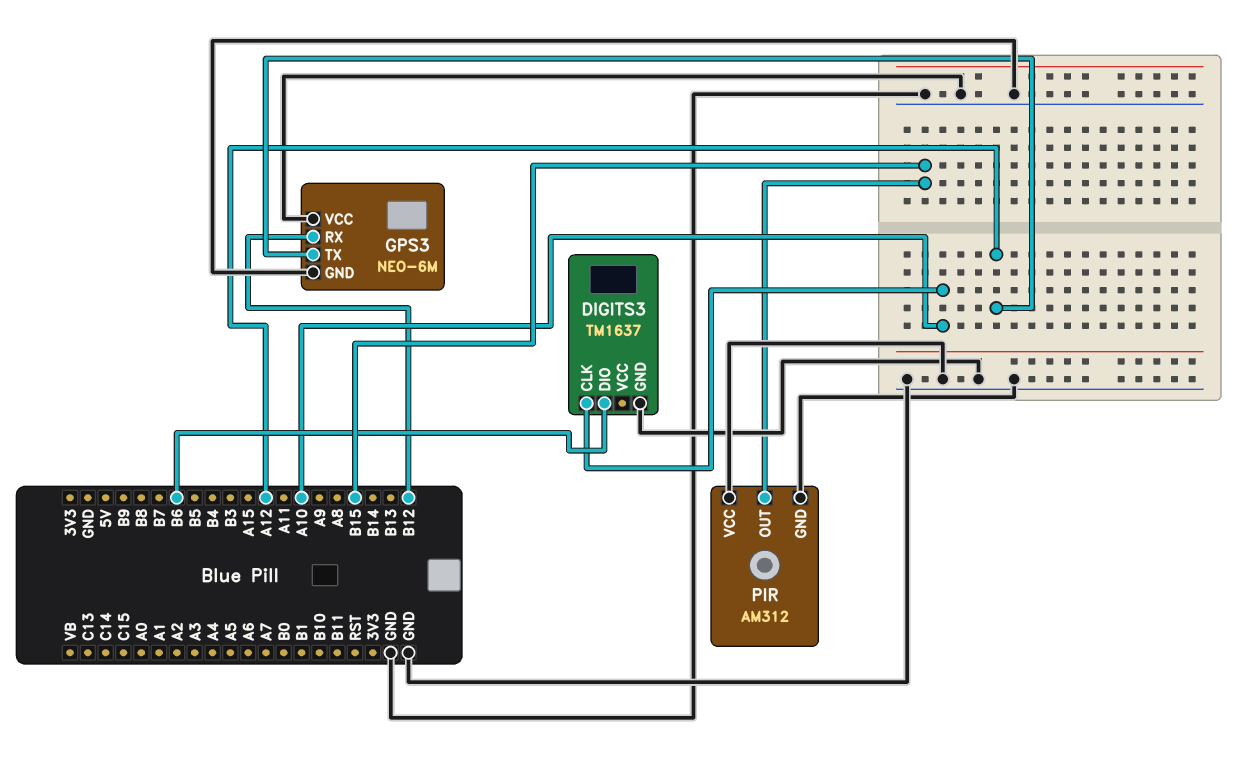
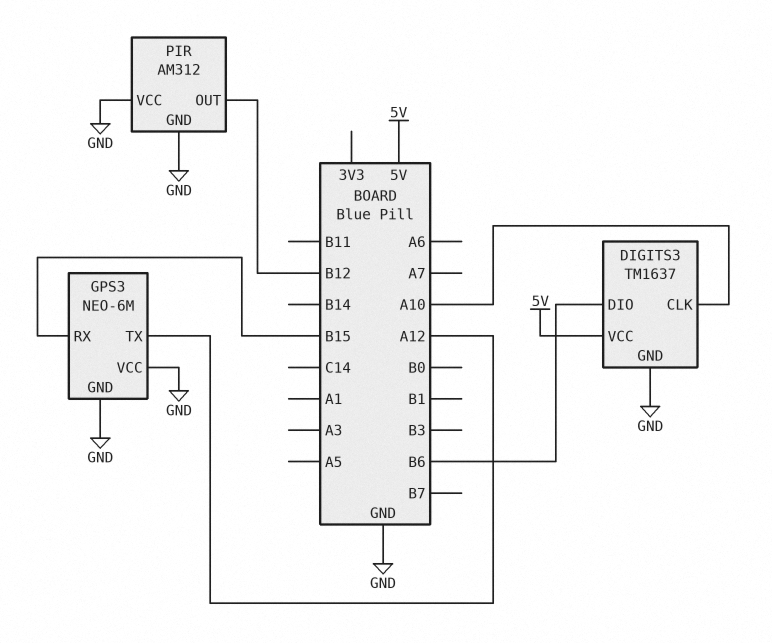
DIGITS3 pin VCC: none -> 5V
GPS3 pin RX: B12 -> B15
PIR pin OUT: B15 -> B12

